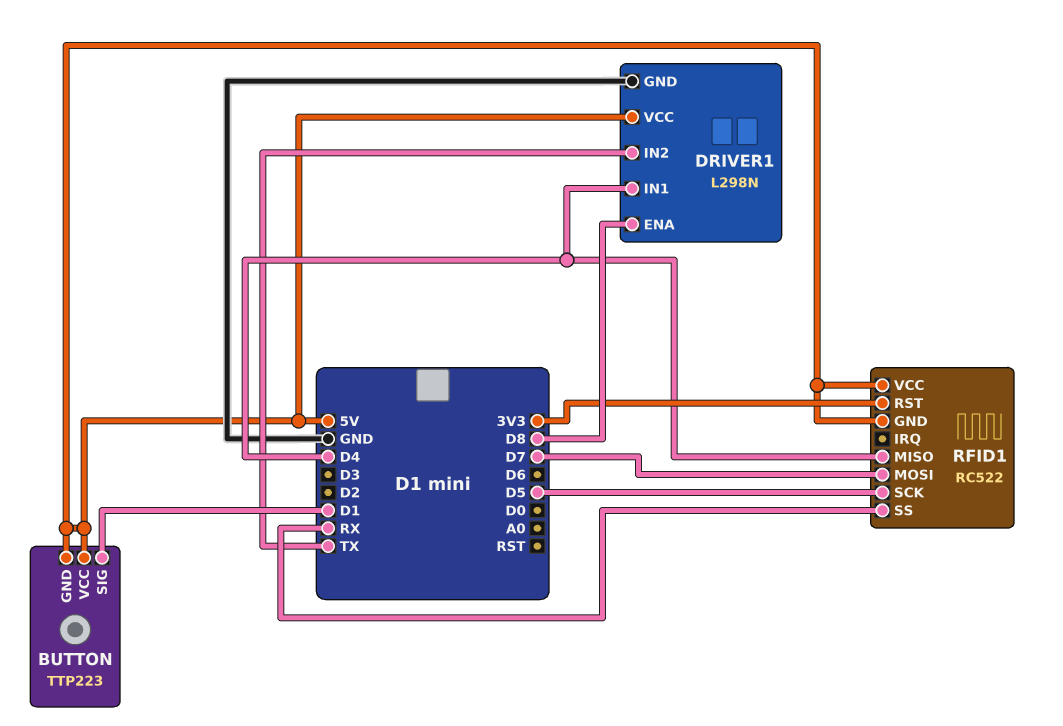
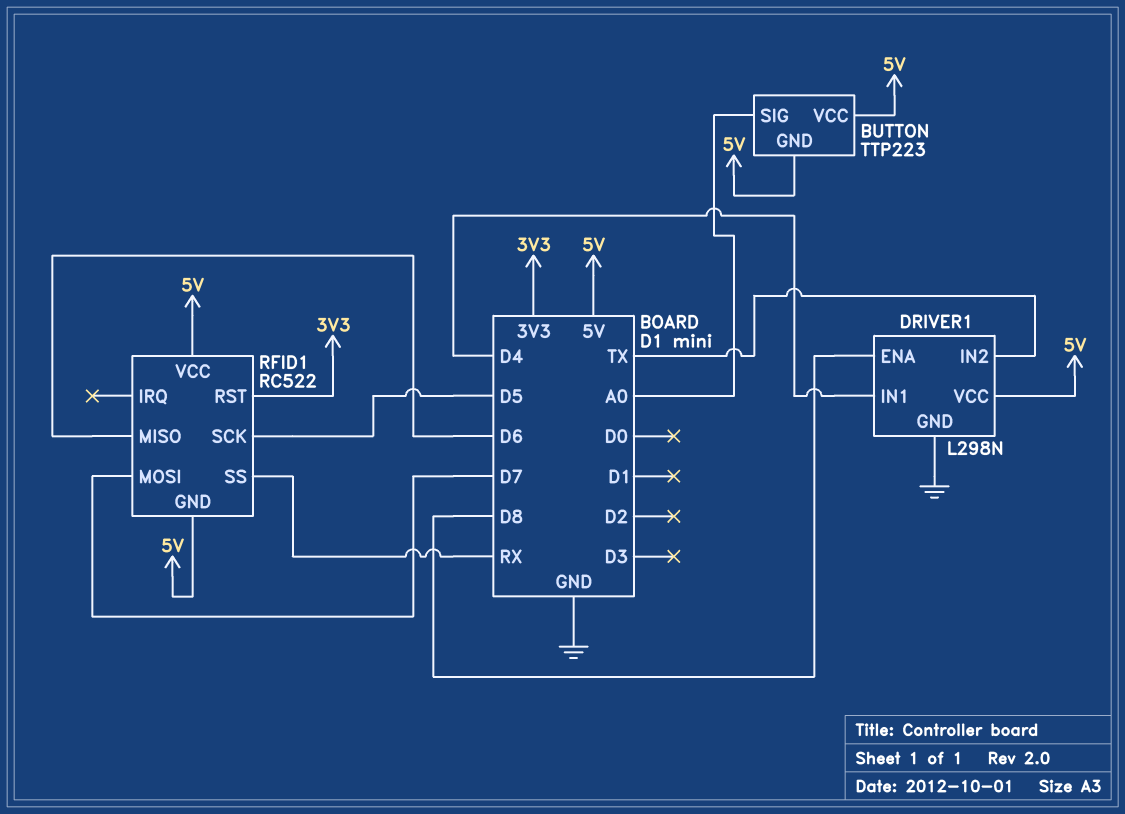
BUTTON pin SIG: D1 -> A0
RFID1 pin MISO: D4 -> D6

